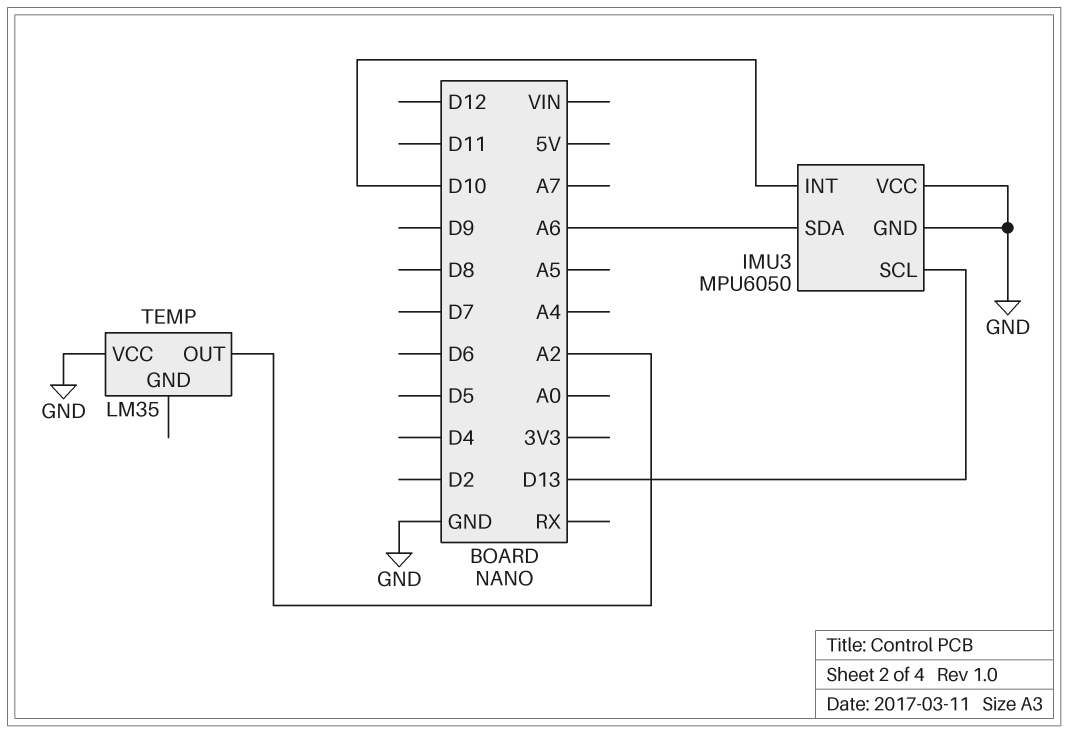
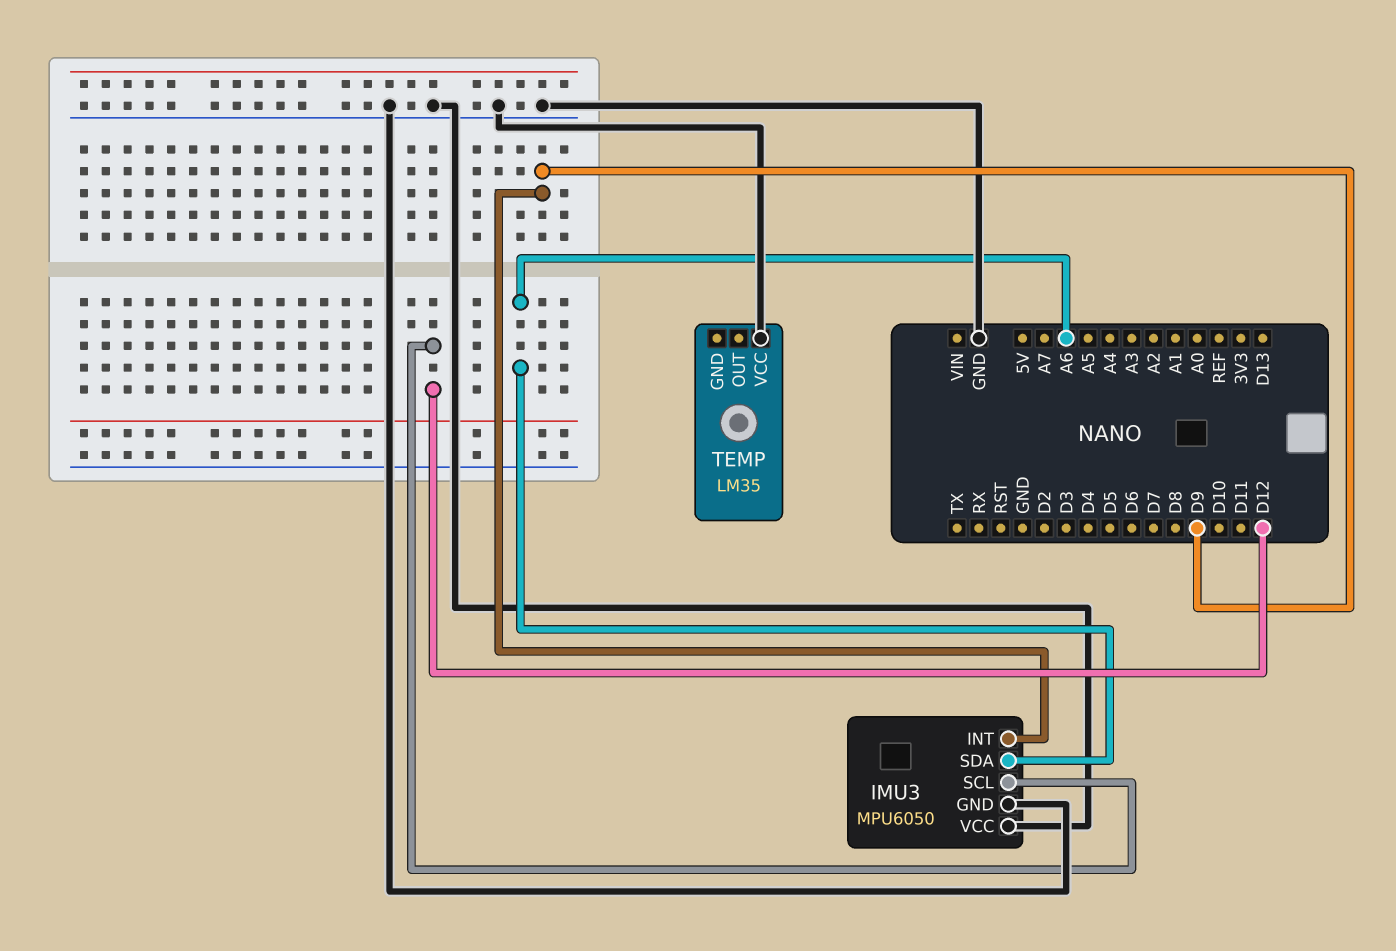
IMU3 pin INT: D10 -> D9
IMU3 pin SCL: D13 -> D12
TEMP pin OUT: A2 -> none

